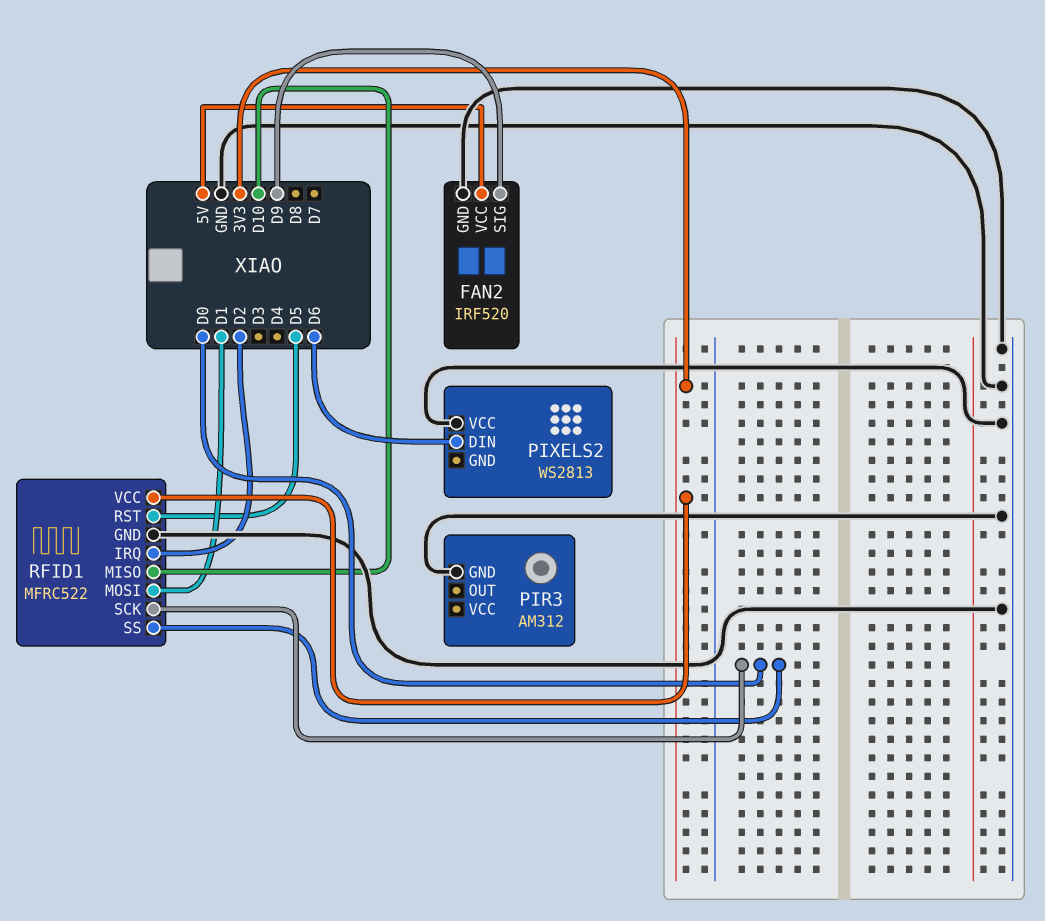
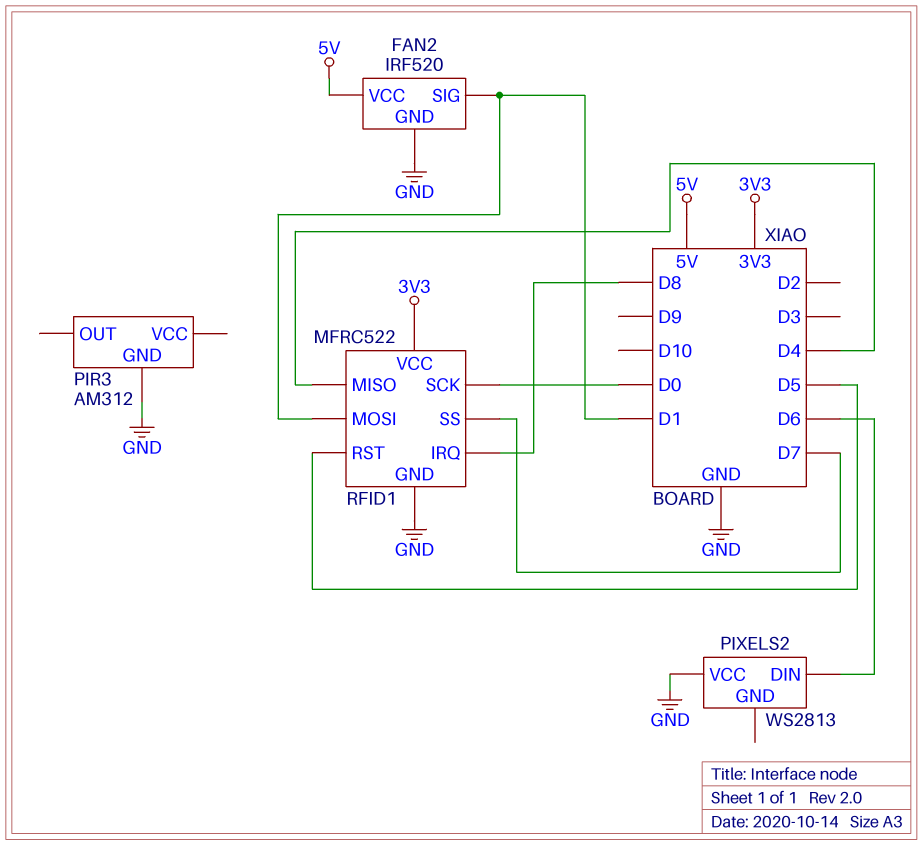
FAN2 pin SIG: D9 -> D1
RFID1 pin IRQ: D2 -> D8
RFID1 pin MISO: D10 -> D4
RFID1 pin SS: D0 -> D7

